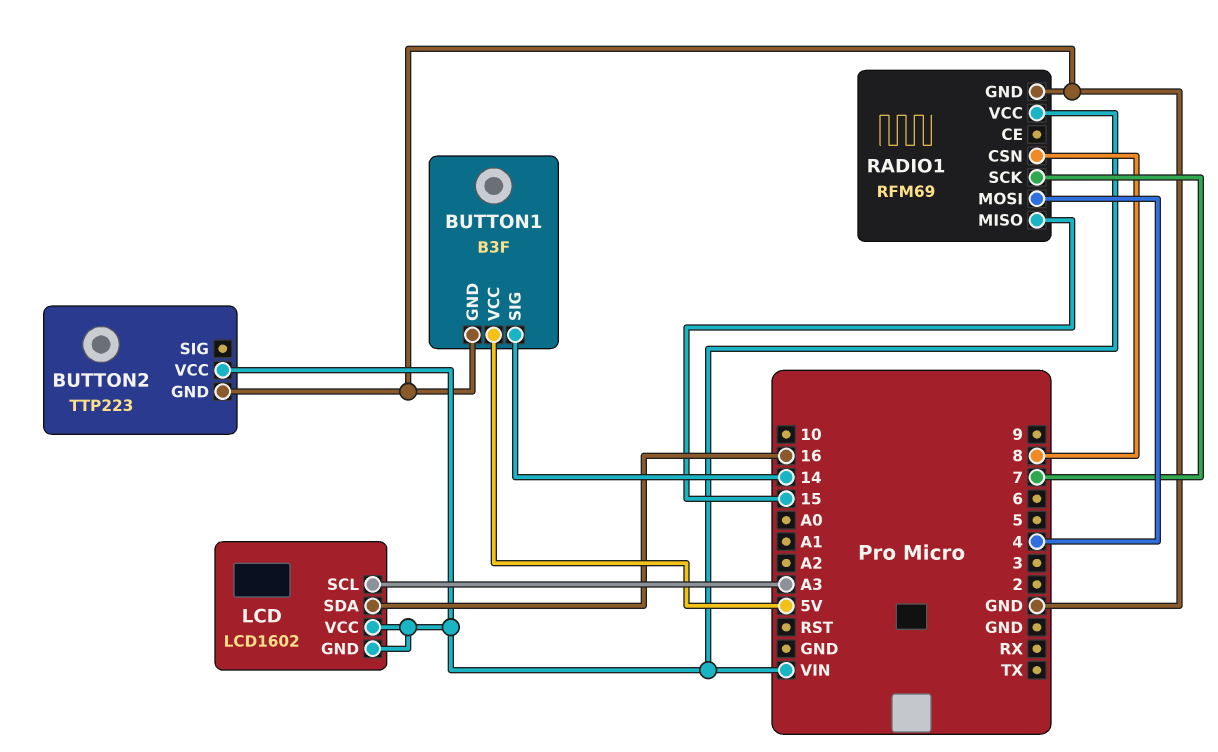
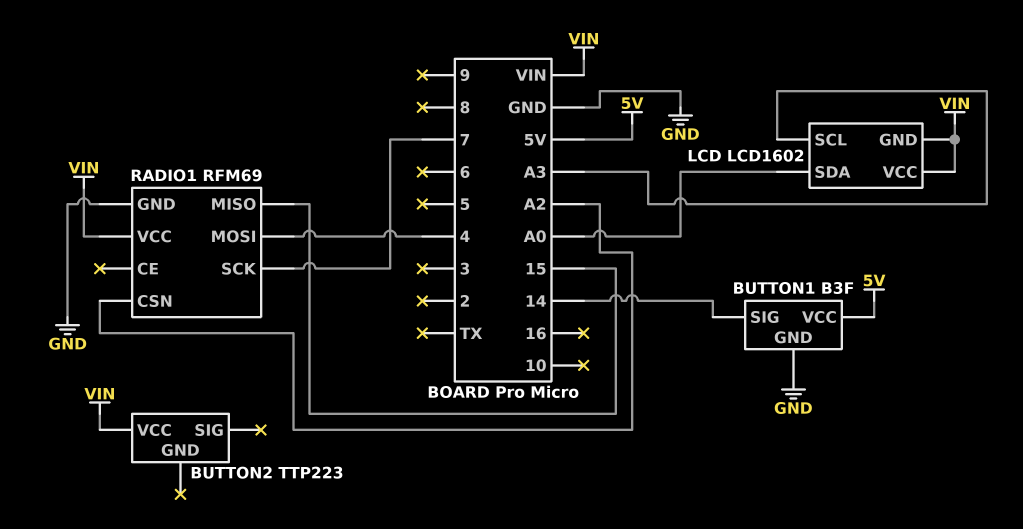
BUTTON2 pin GND: GND -> none
LCD pin SDA: 16 -> A0
RADIO1 pin CSN: 8 -> A2

